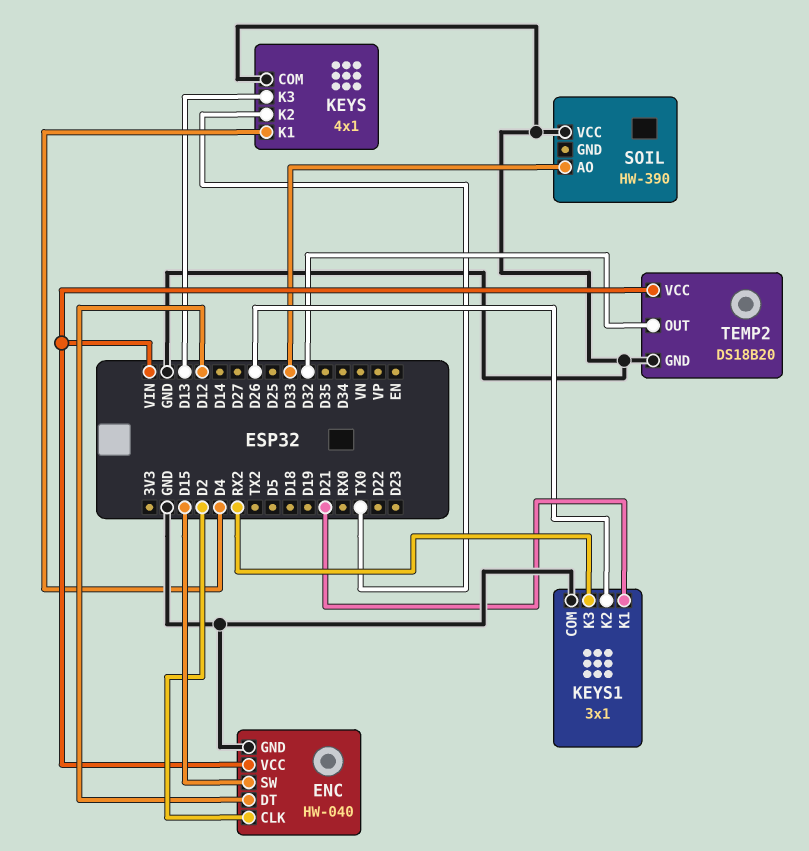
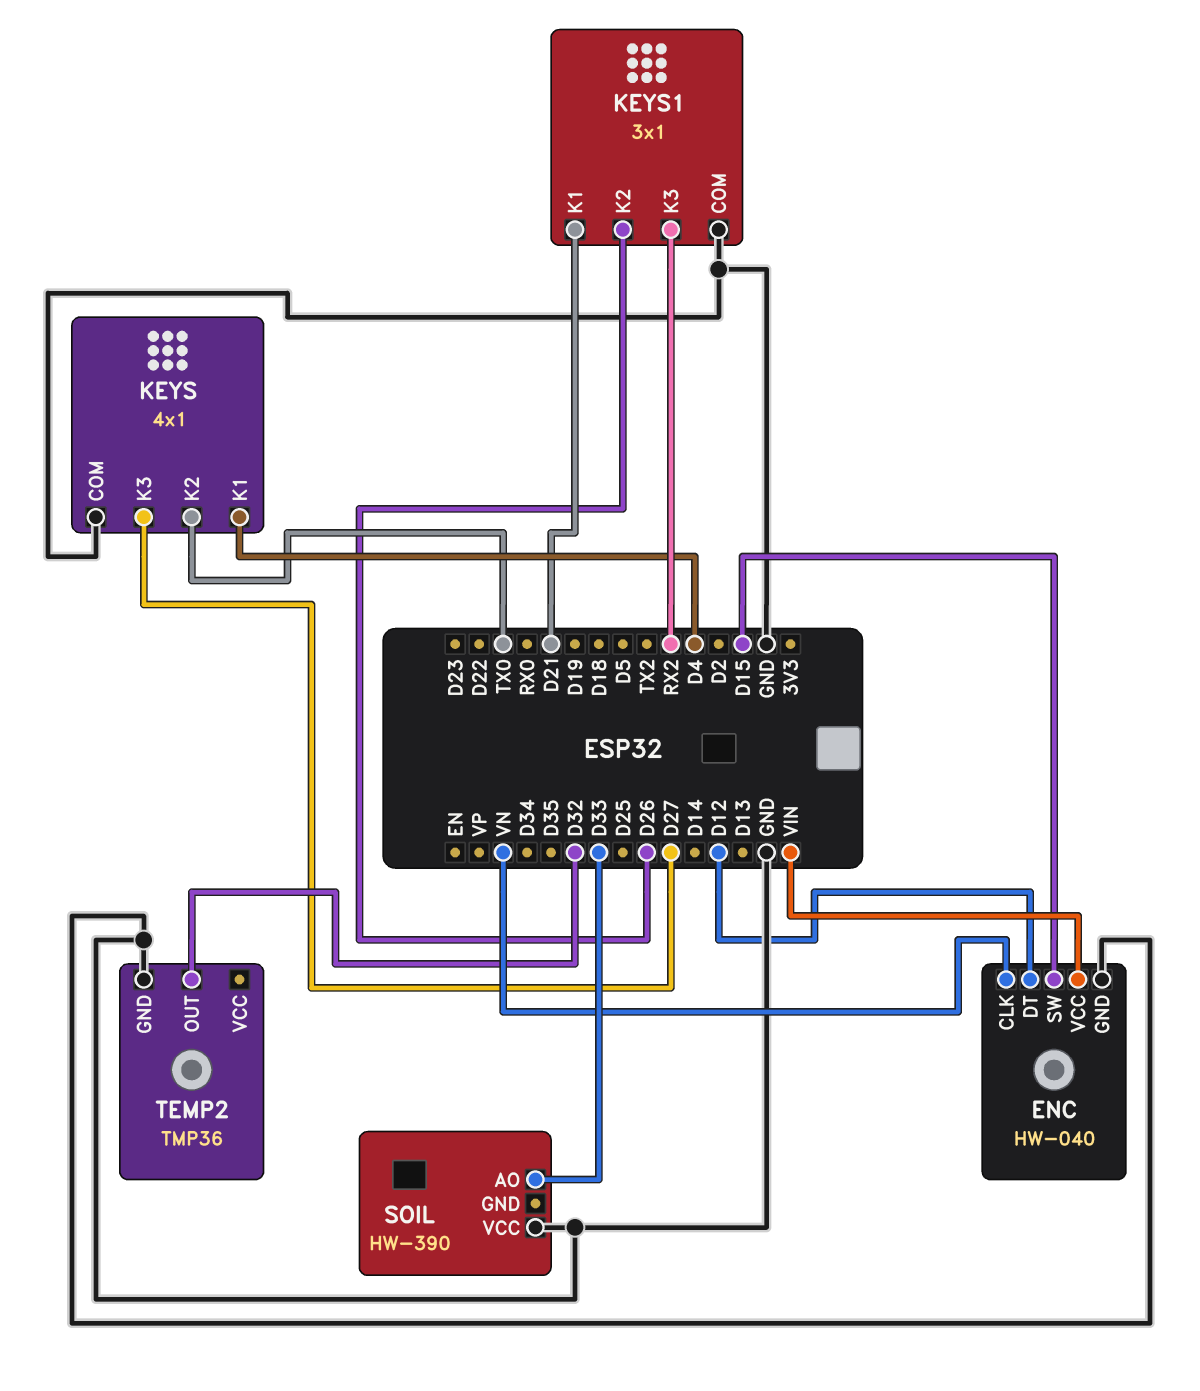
ENC pin CLK: D2 -> VN
KEYS pin K3: D13 -> D27
TEMP2: DS18B20 -> TMP36
TEMP2 pin VCC: VIN -> none

